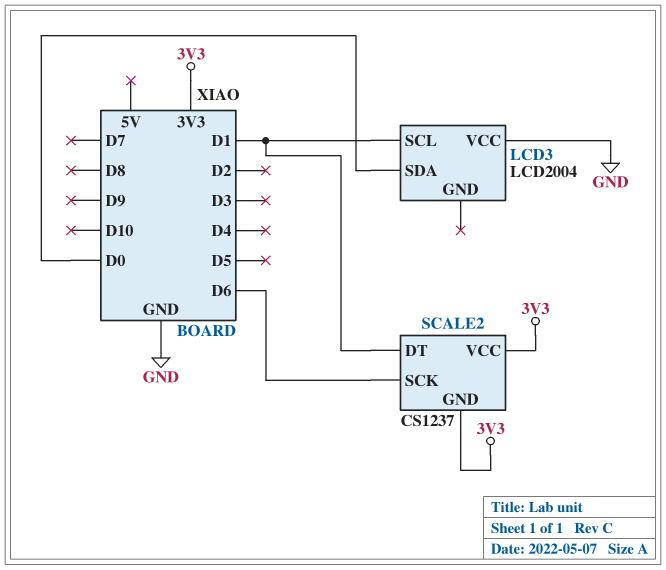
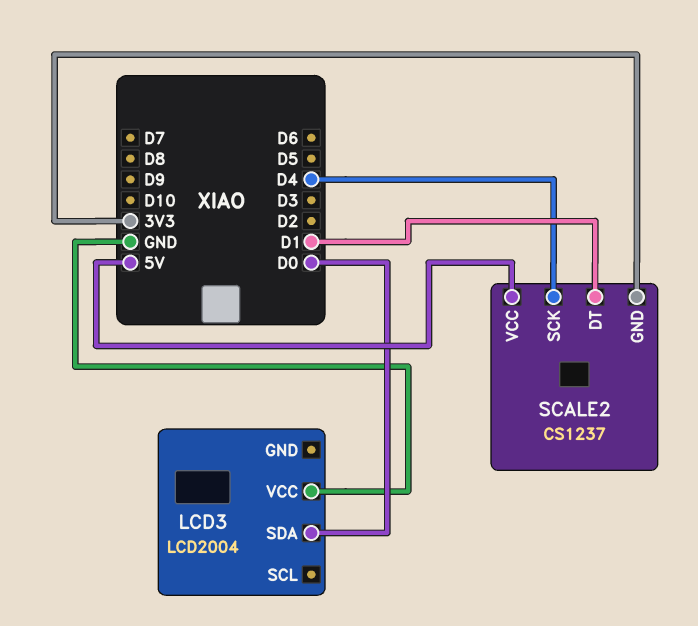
LCD3 pin SCL: D1 -> none
SCALE2 pin SCK: D6 -> D4
SCALE2 pin VCC: 3V3 -> 5V

